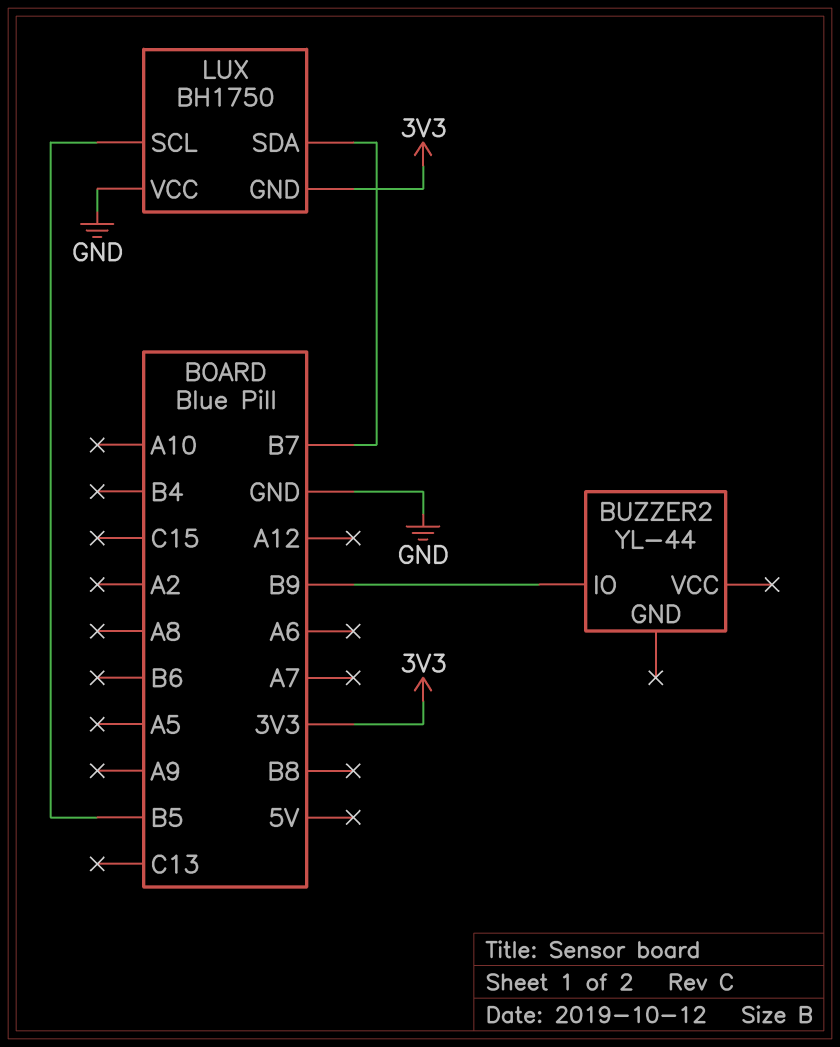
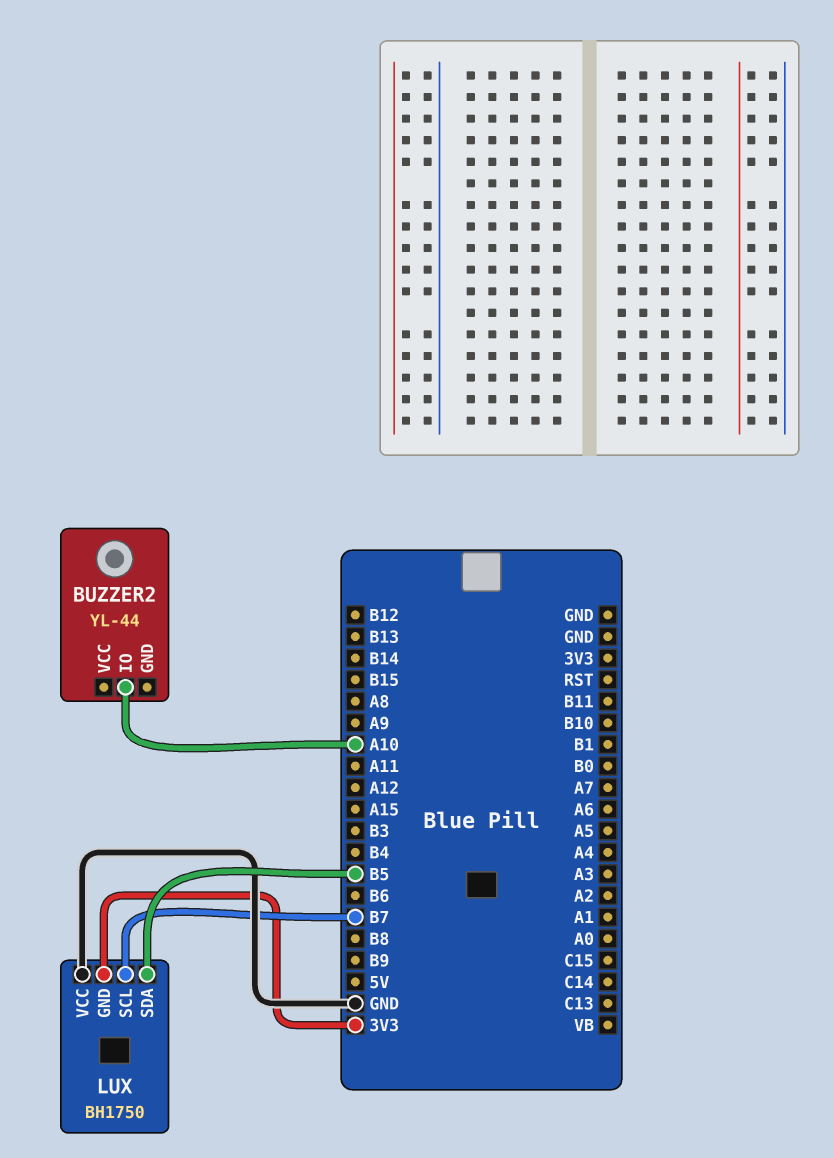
BUZZER2 pin IO: B9 -> A10
LUX pin SCL: B5 -> B7
LUX pin SDA: B7 -> B5

